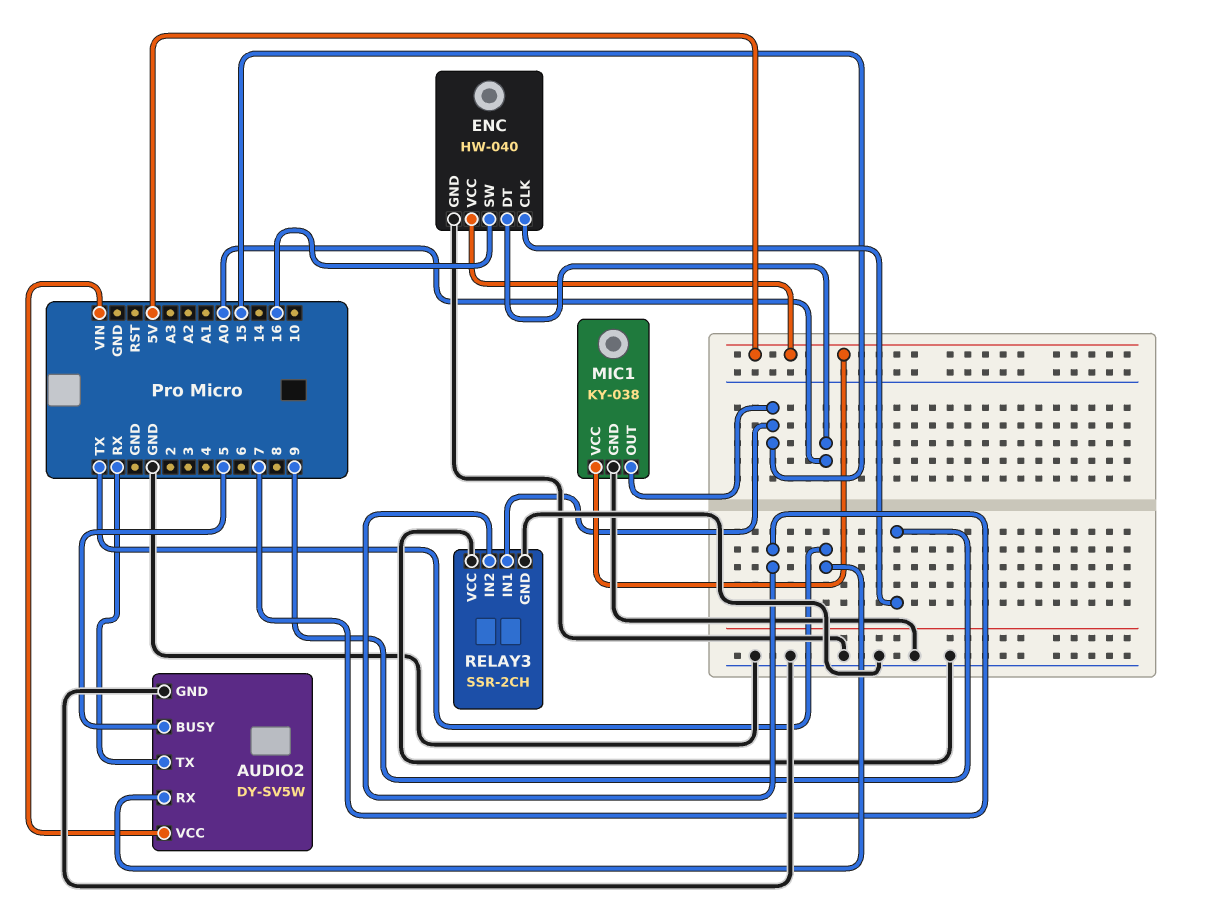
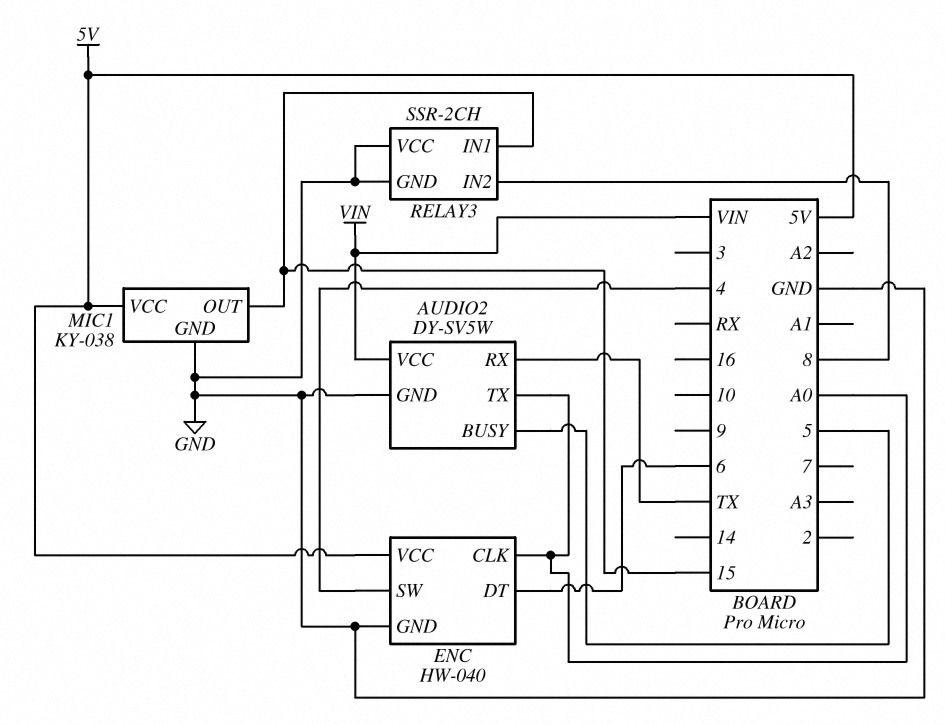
AUDIO2 pin TX: RX -> A0
ENC pin CLK: 9 -> A0
ENC pin DT: A0 -> 6
ENC pin SW: 16 -> 4
RELAY3 pin IN2: 7 -> 8

